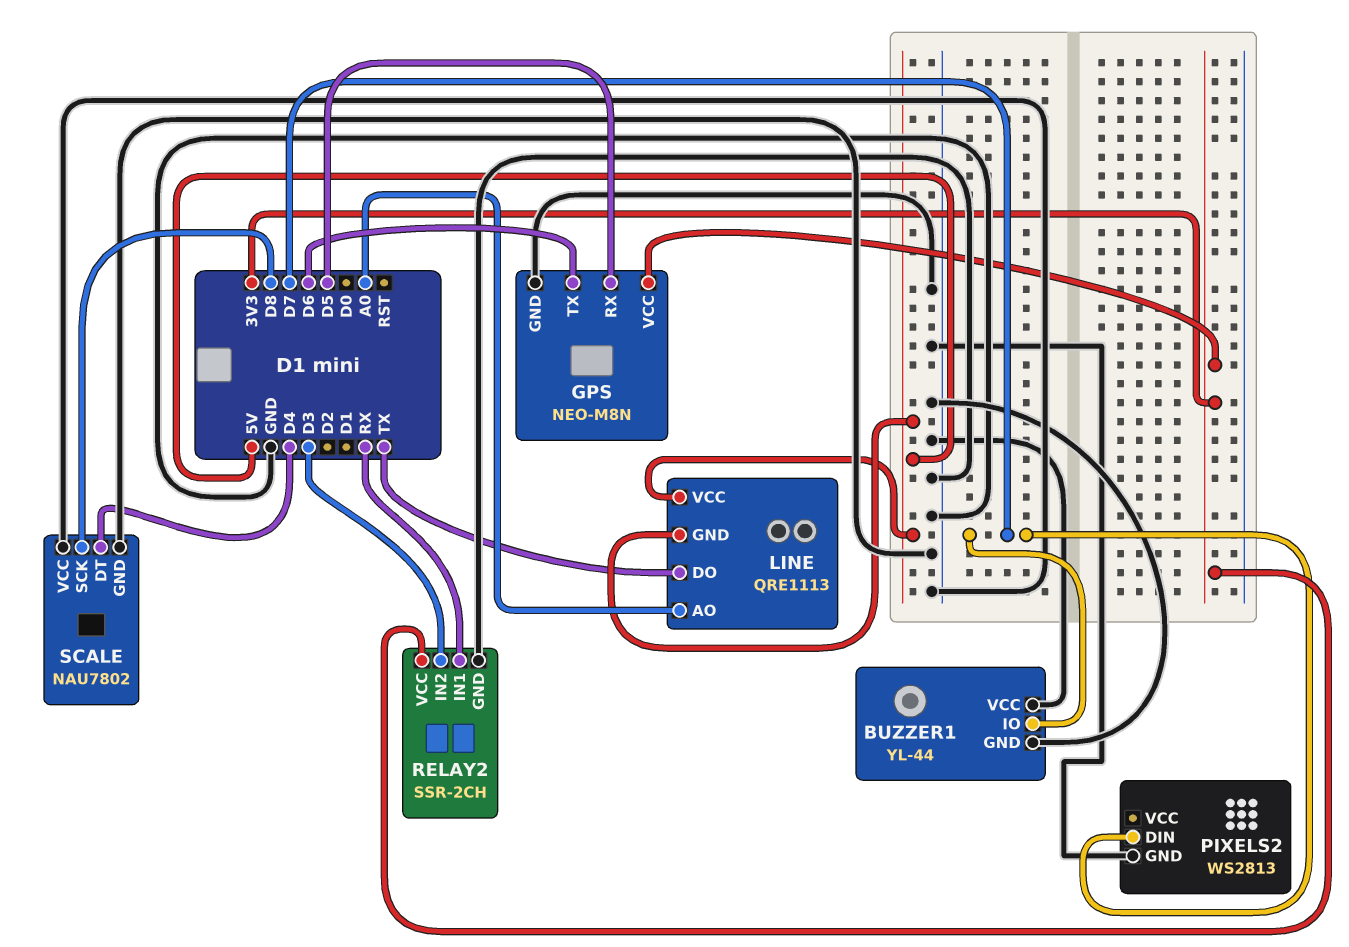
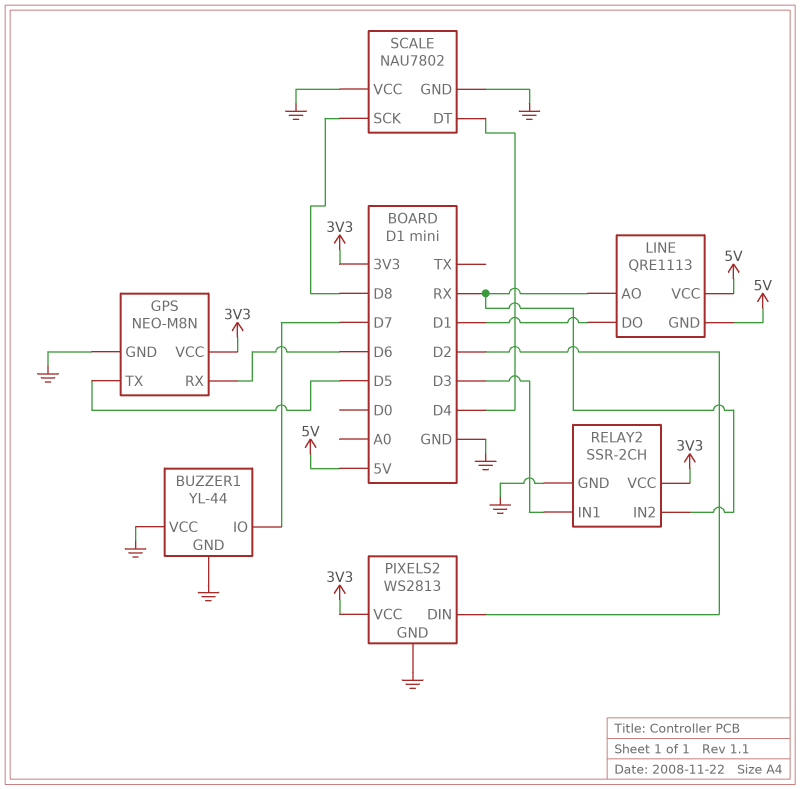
GPS pin RX: D5 -> D6
GPS pin TX: D6 -> D5
LINE pin AO: A0 -> RX
LINE pin DO: TX -> D1
PIXELS2 pin DIN: D7 -> D2
PIXELS2 pin VCC: none -> 3V3
RELAY2 pin IN1: RX -> D3
RELAY2 pin IN2: D3 -> RX

